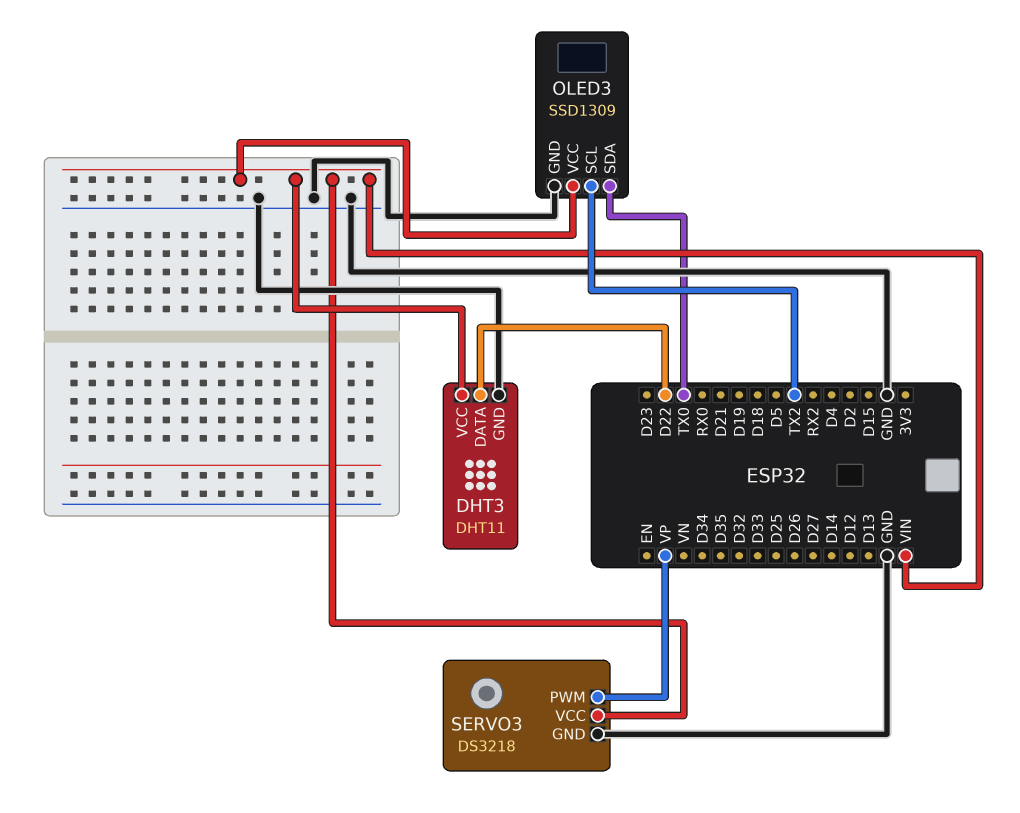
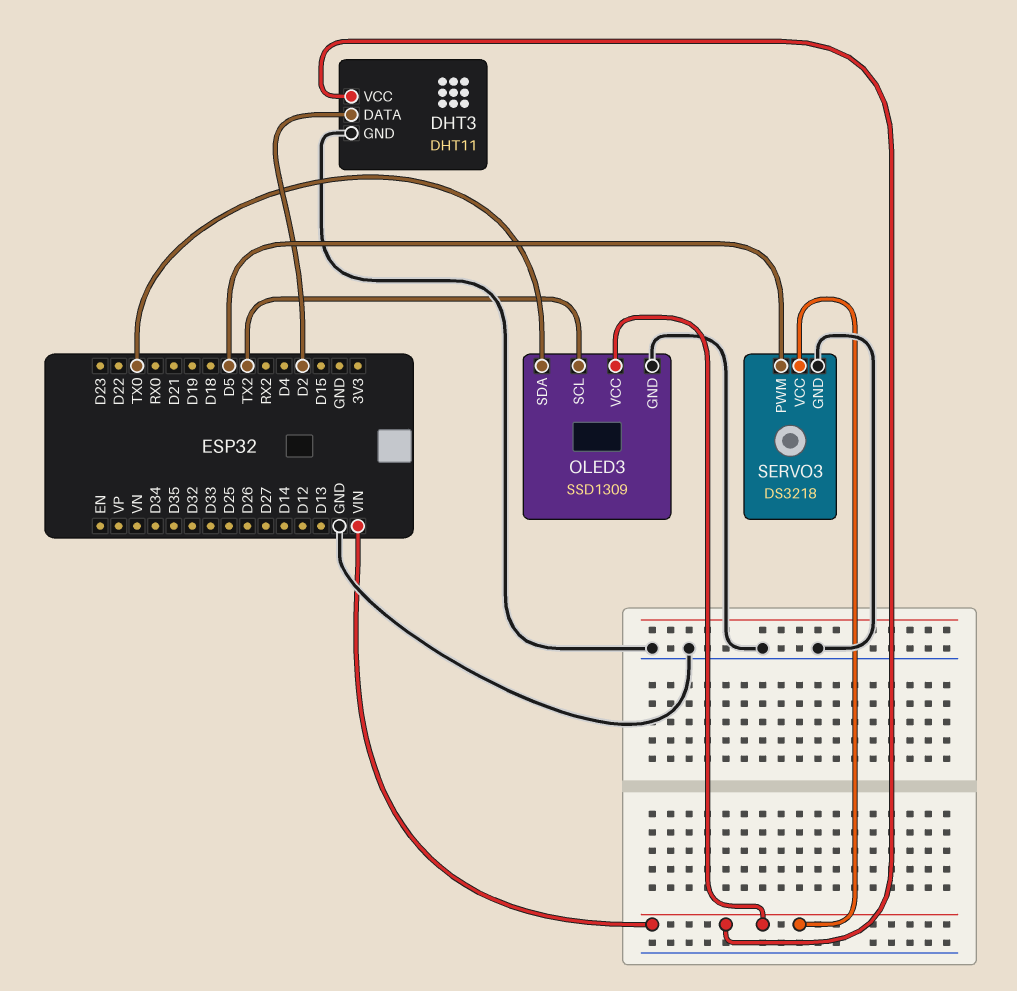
DHT3 pin DATA: D22 -> D2
SERVO3 pin PWM: VP -> D5

